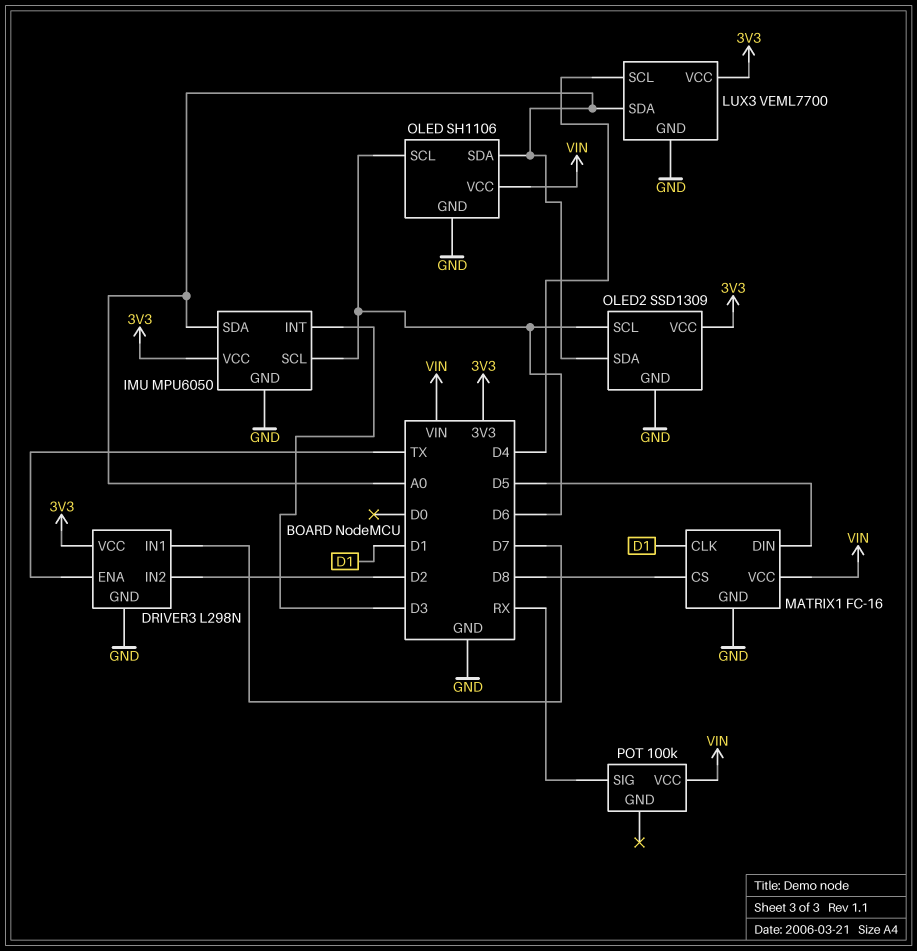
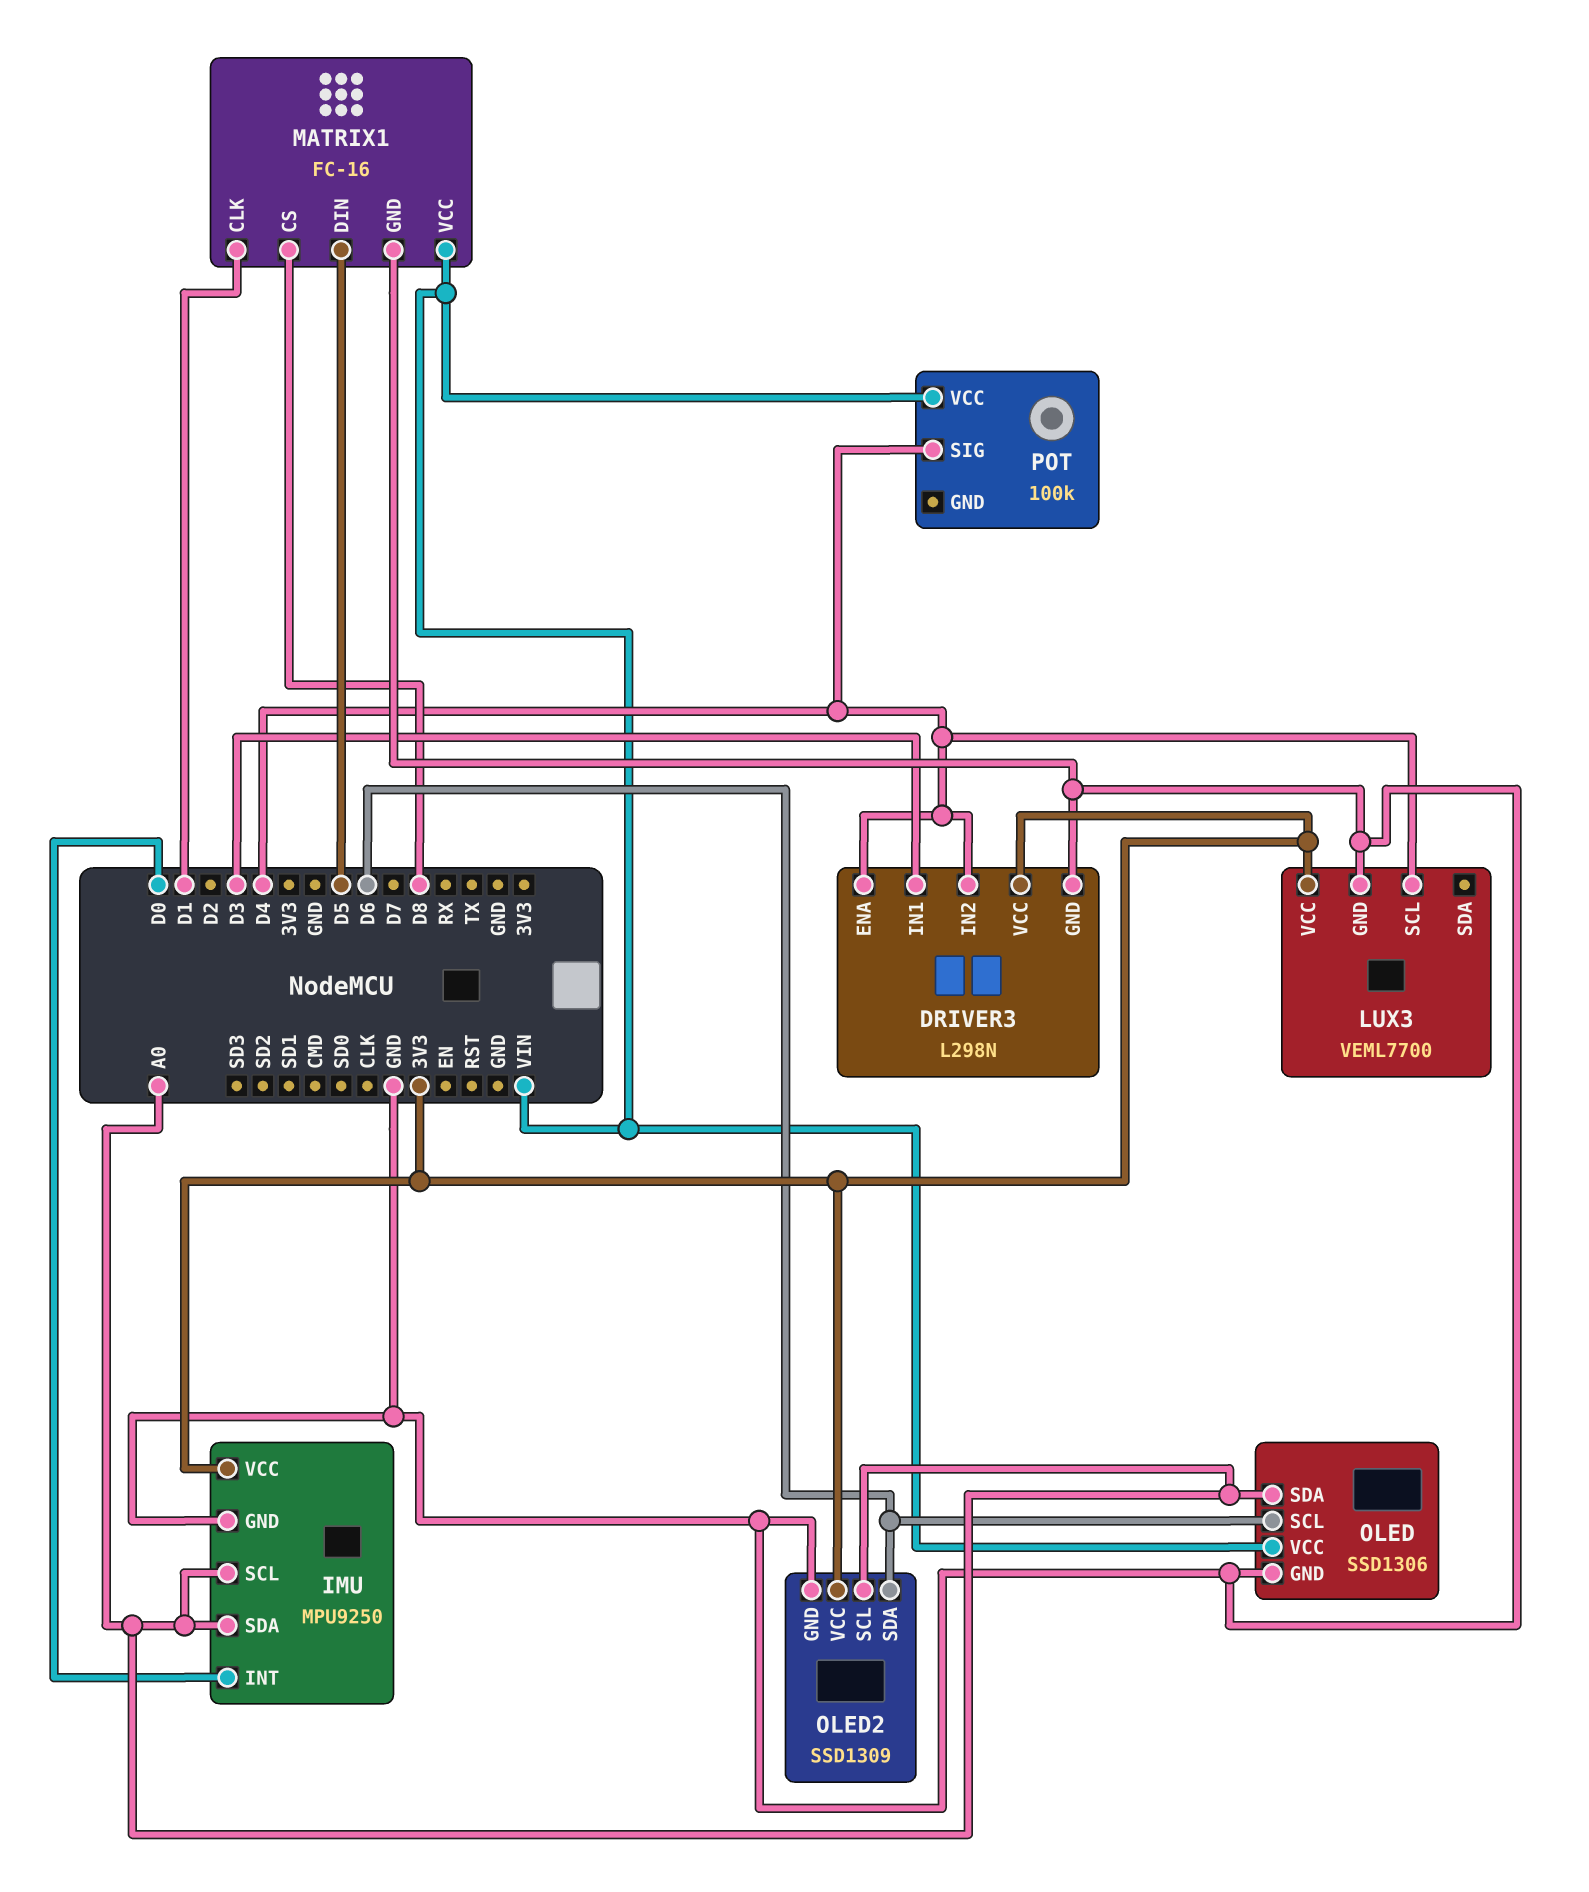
DRIVER3 pin ENA: TX -> D4
DRIVER3 pin IN1: D7 -> D3
DRIVER3 pin IN2: D2 -> D4
IMU: MPU6050 -> MPU9250
IMU pin INT: D3 -> D0
IMU pin SCL: D6 -> A0
LUX3 pin SDA: A0 -> none
OLED: SH1106 -> SSD1306
OLED2 pin SCL: D6 -> A0
OLED2 pin SDA: A0 -> D6
POT pin SIG: RX -> D4

